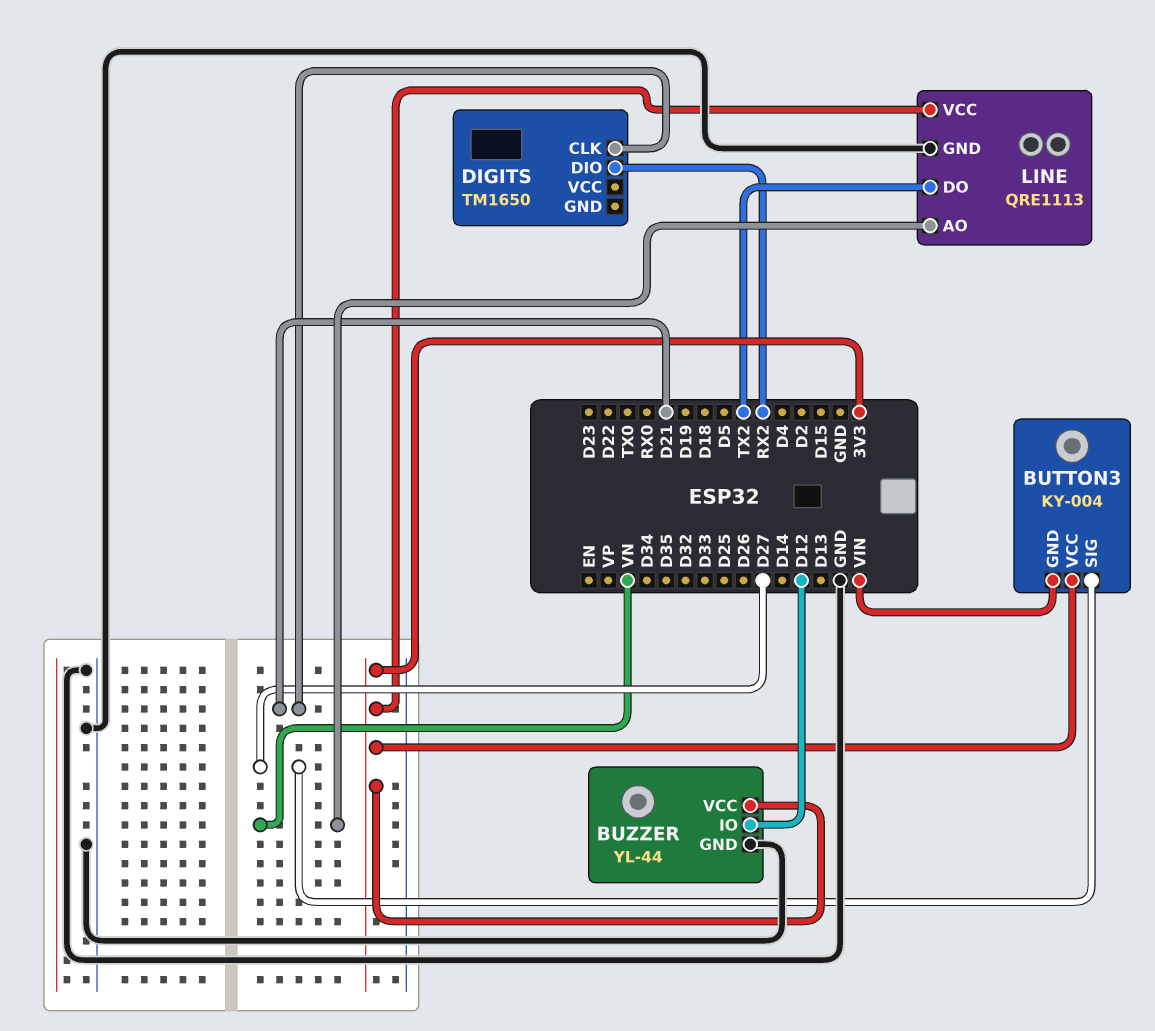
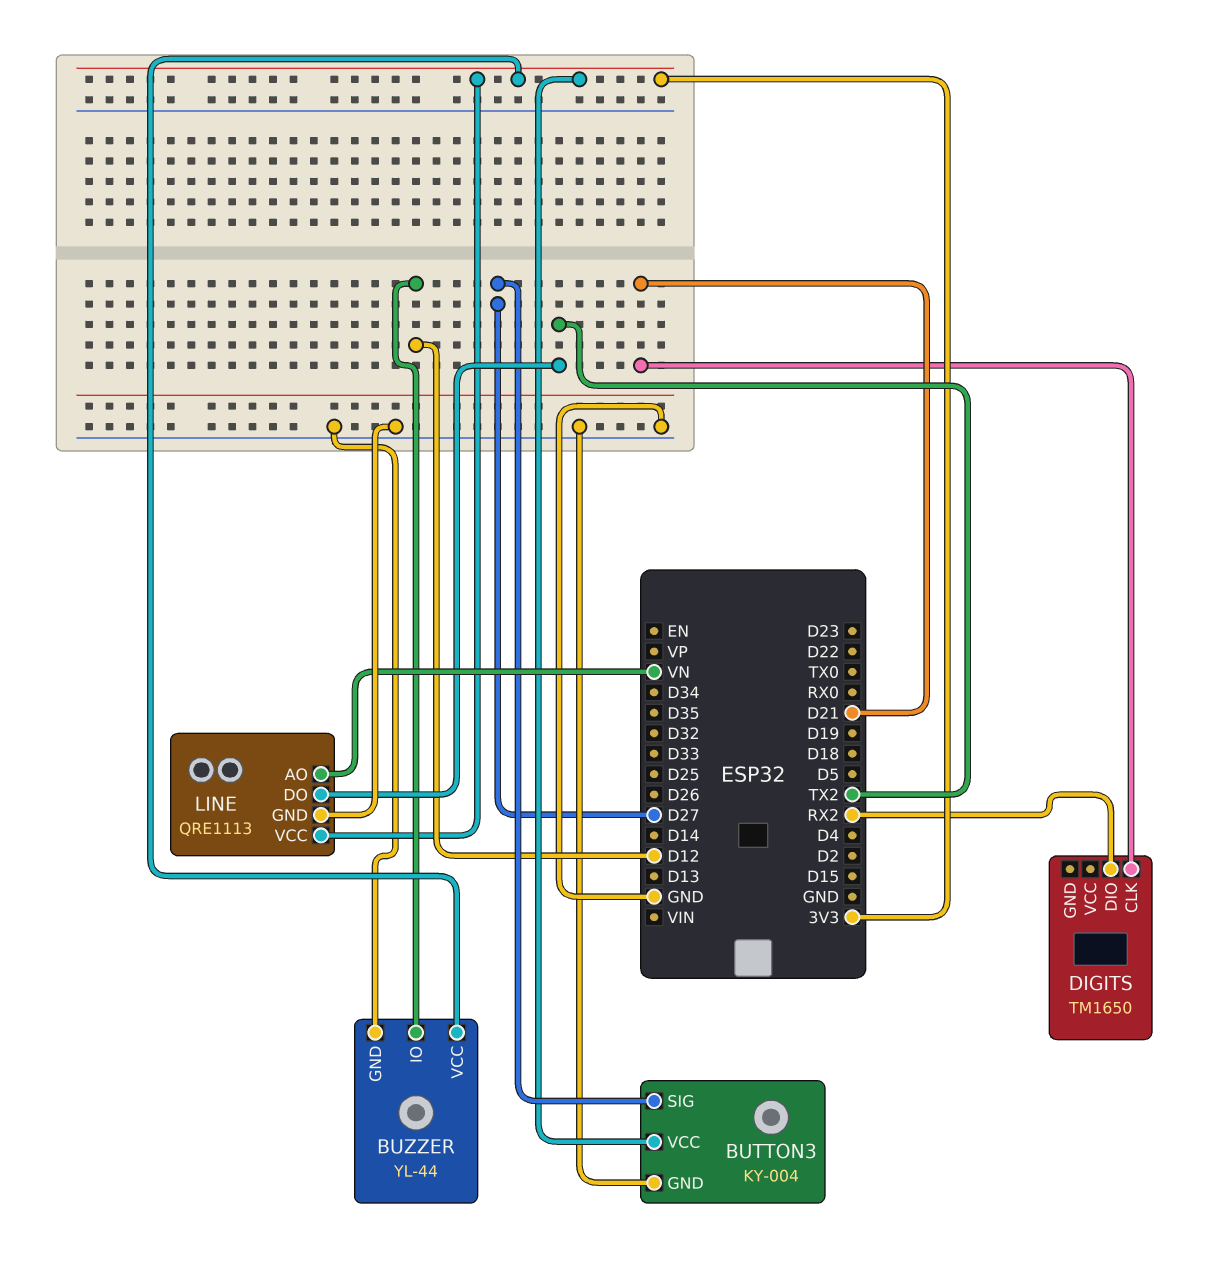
BUTTON3 pin GND: VIN -> GND

